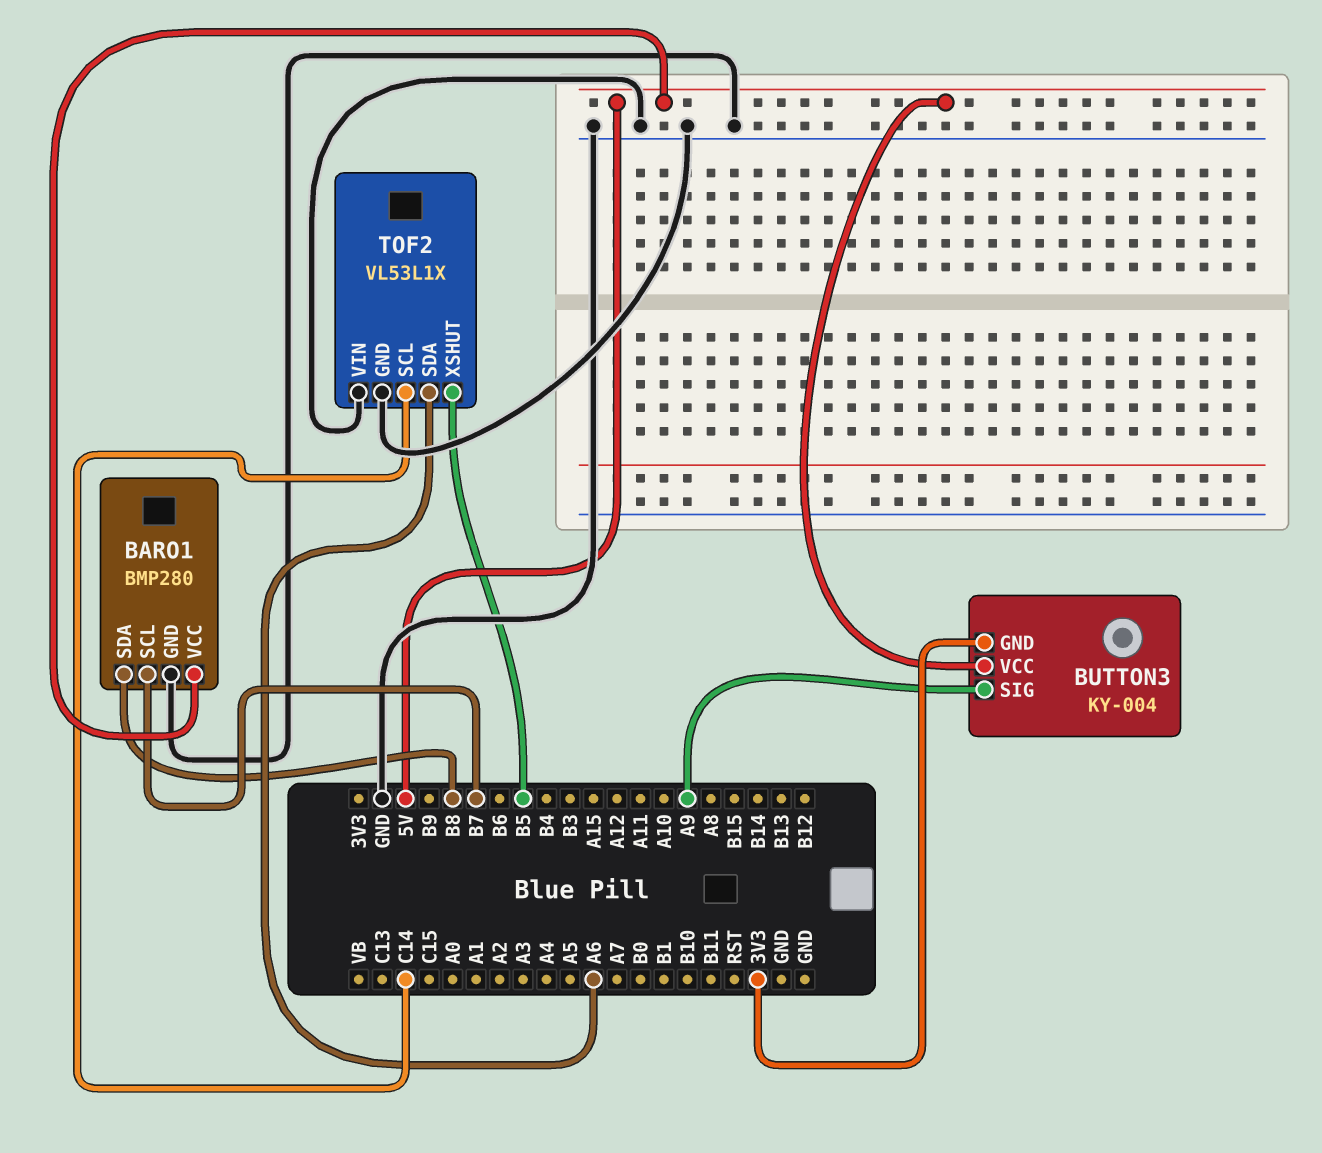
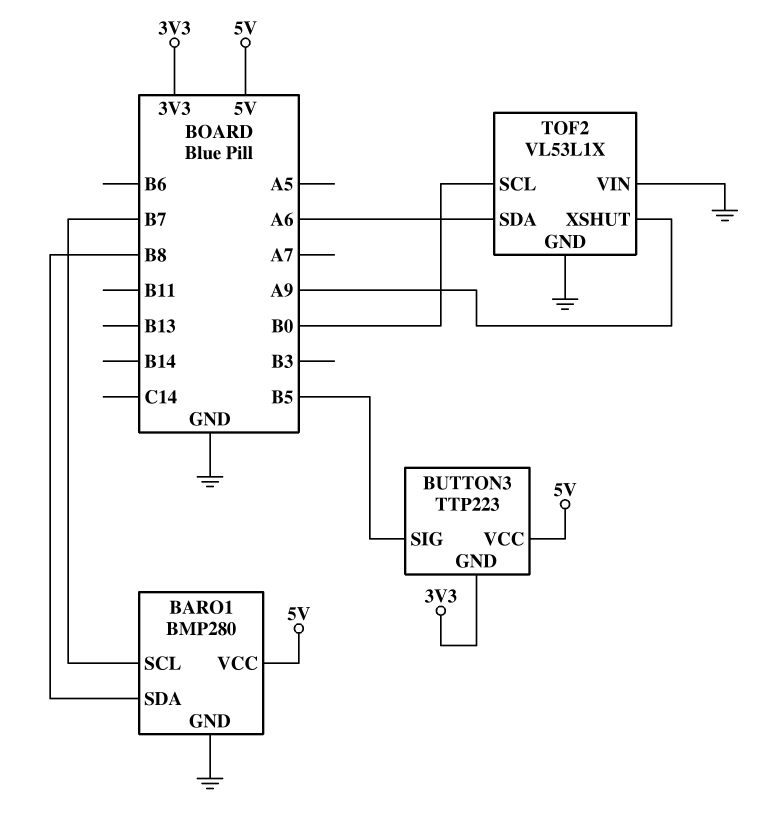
BUTTON3: KY-004 -> TTP223
BUTTON3 pin SIG: A9 -> B5
TOF2 pin SCL: C14 -> B0
TOF2 pin XSHUT: B5 -> A9

